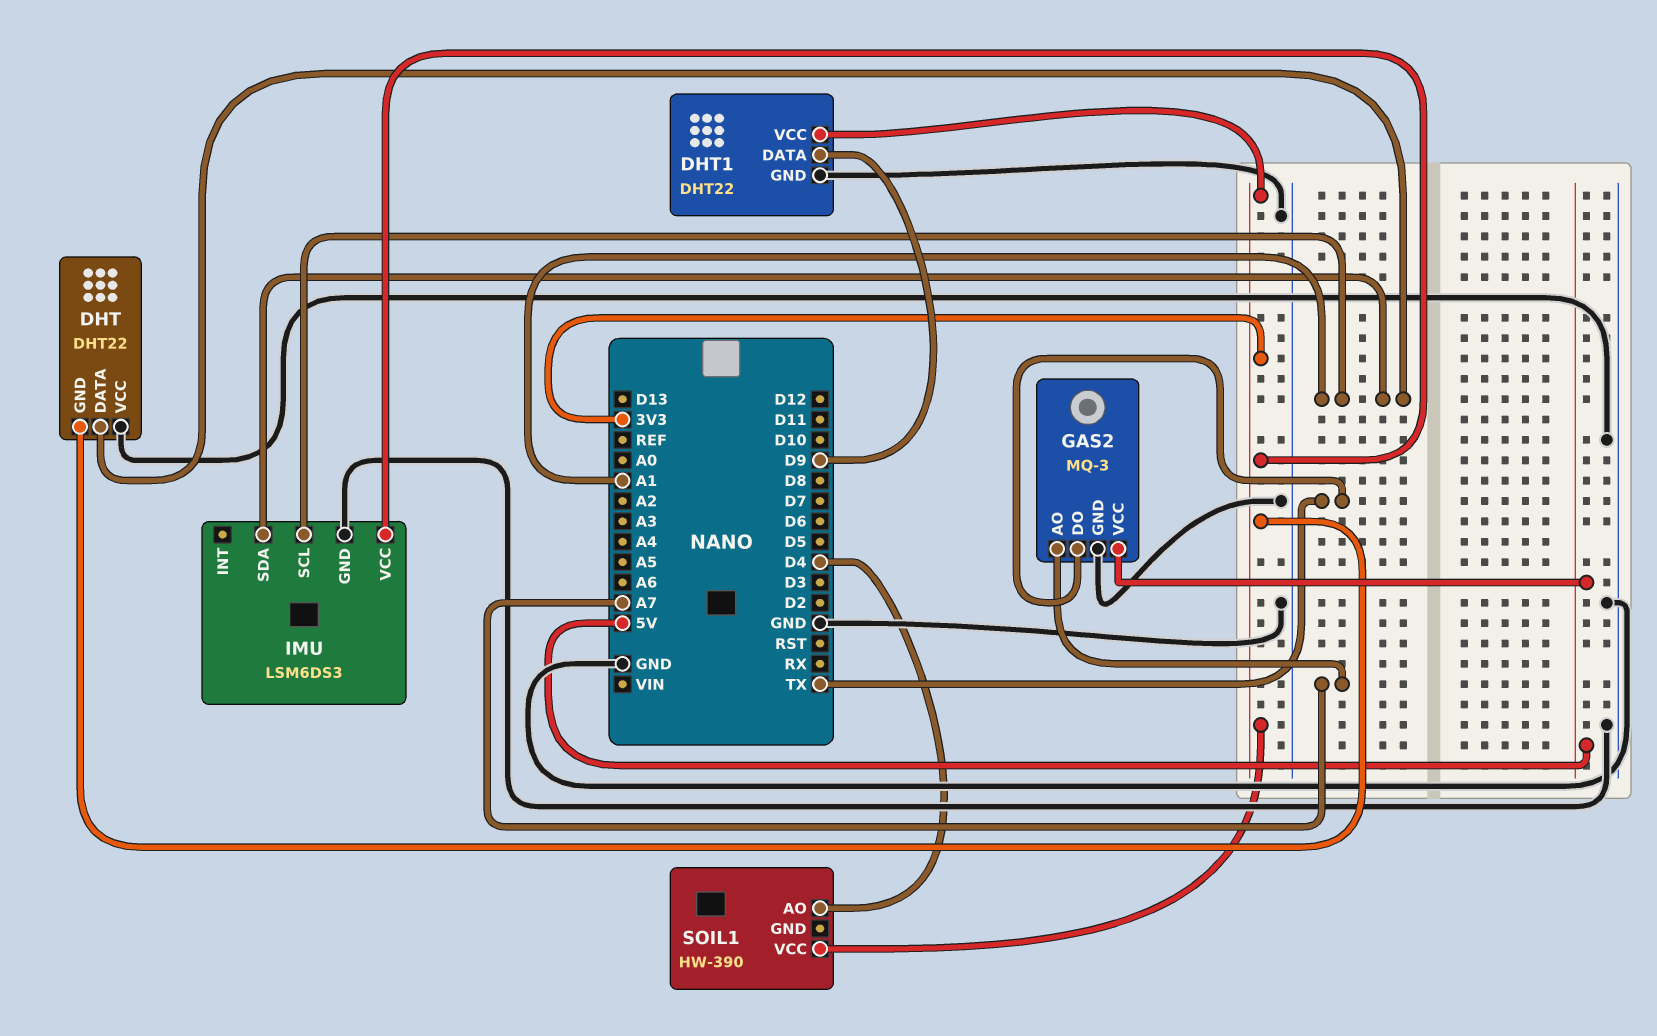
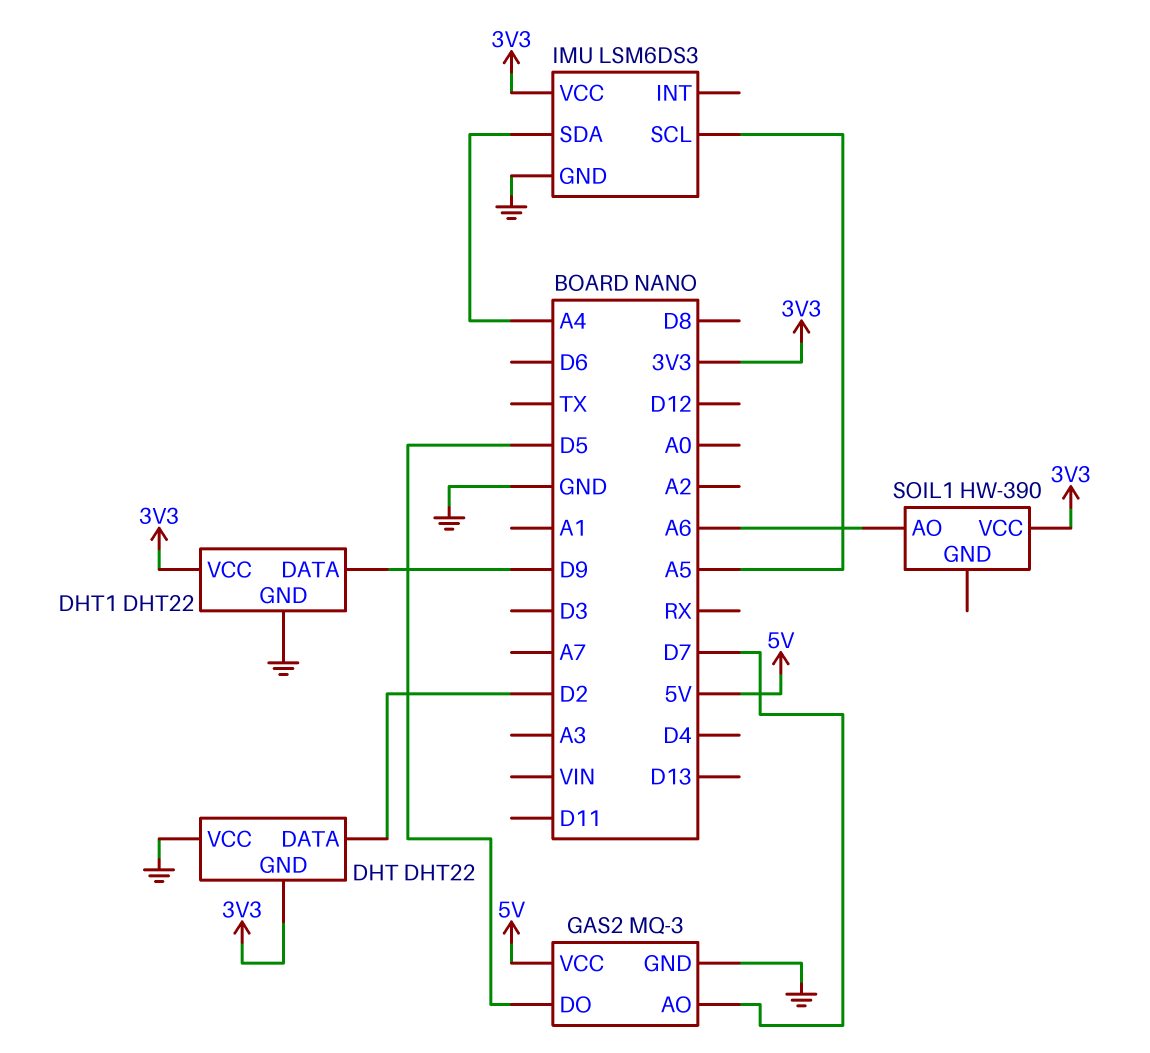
DHT pin DATA: A1 -> D2
GAS2 pin AO: A7 -> D7
GAS2 pin DO: TX -> D5
IMU pin SCL: A1 -> A5
IMU pin SDA: A1 -> A4
SOIL1 pin AO: D4 -> A6

